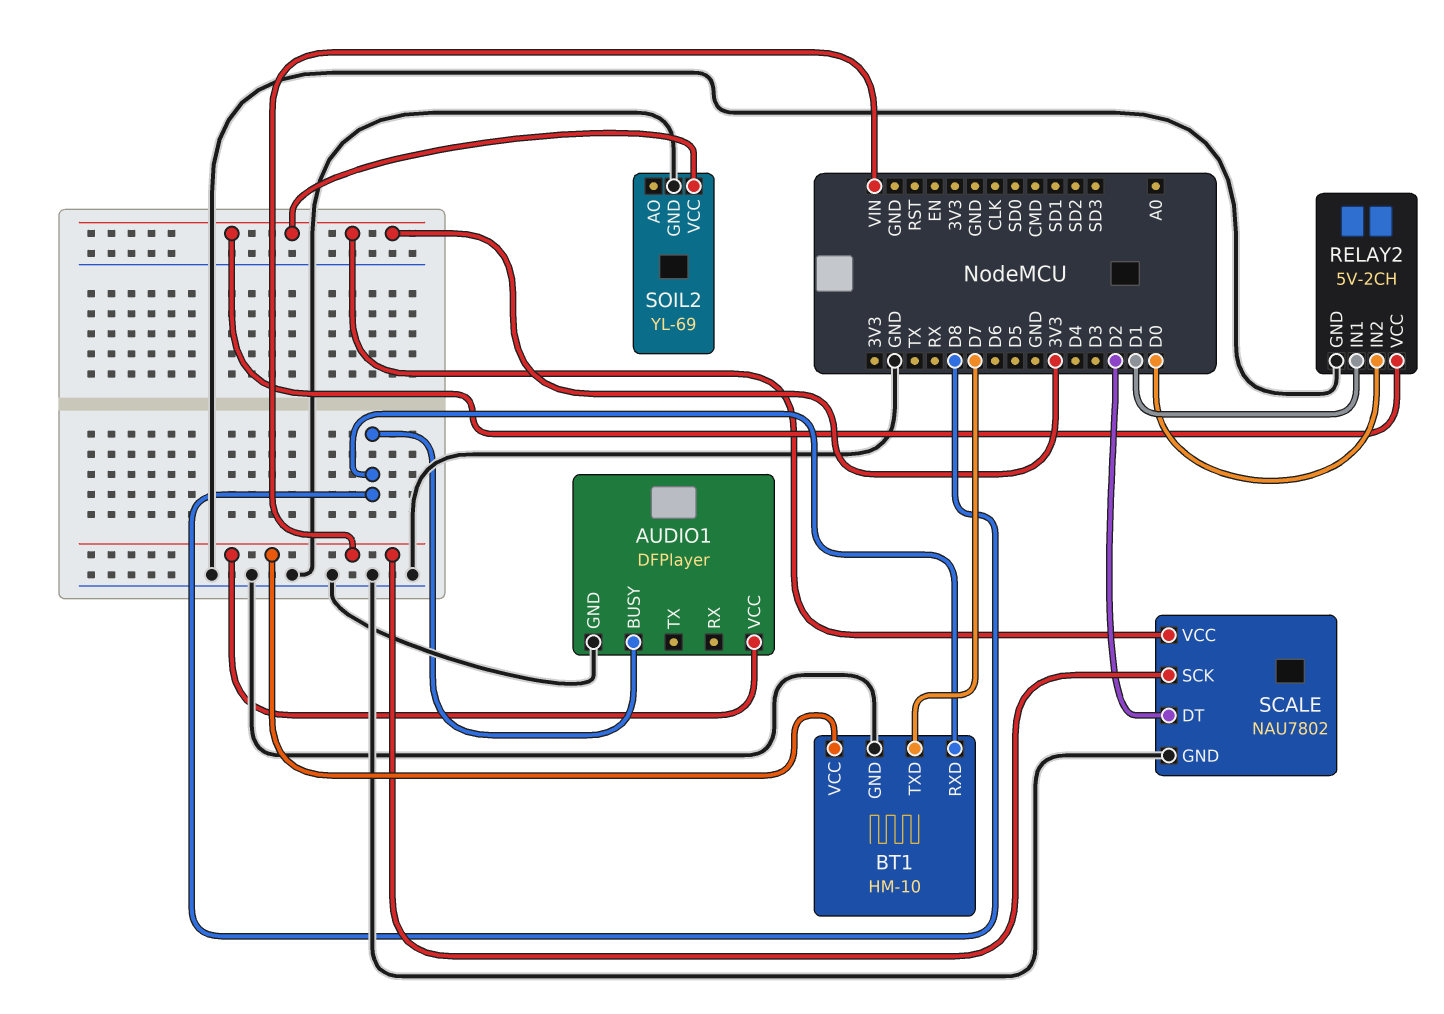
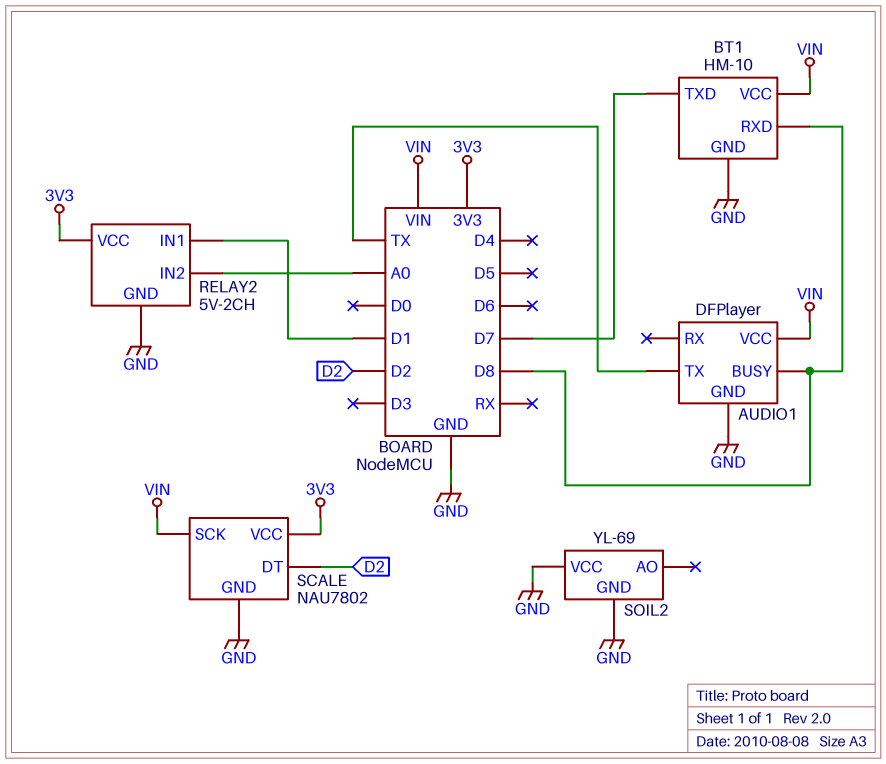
AUDIO1 pin TX: none -> TX
RELAY2 pin IN2: D0 -> A0
SOIL2 pin VCC: 3V3 -> GND

